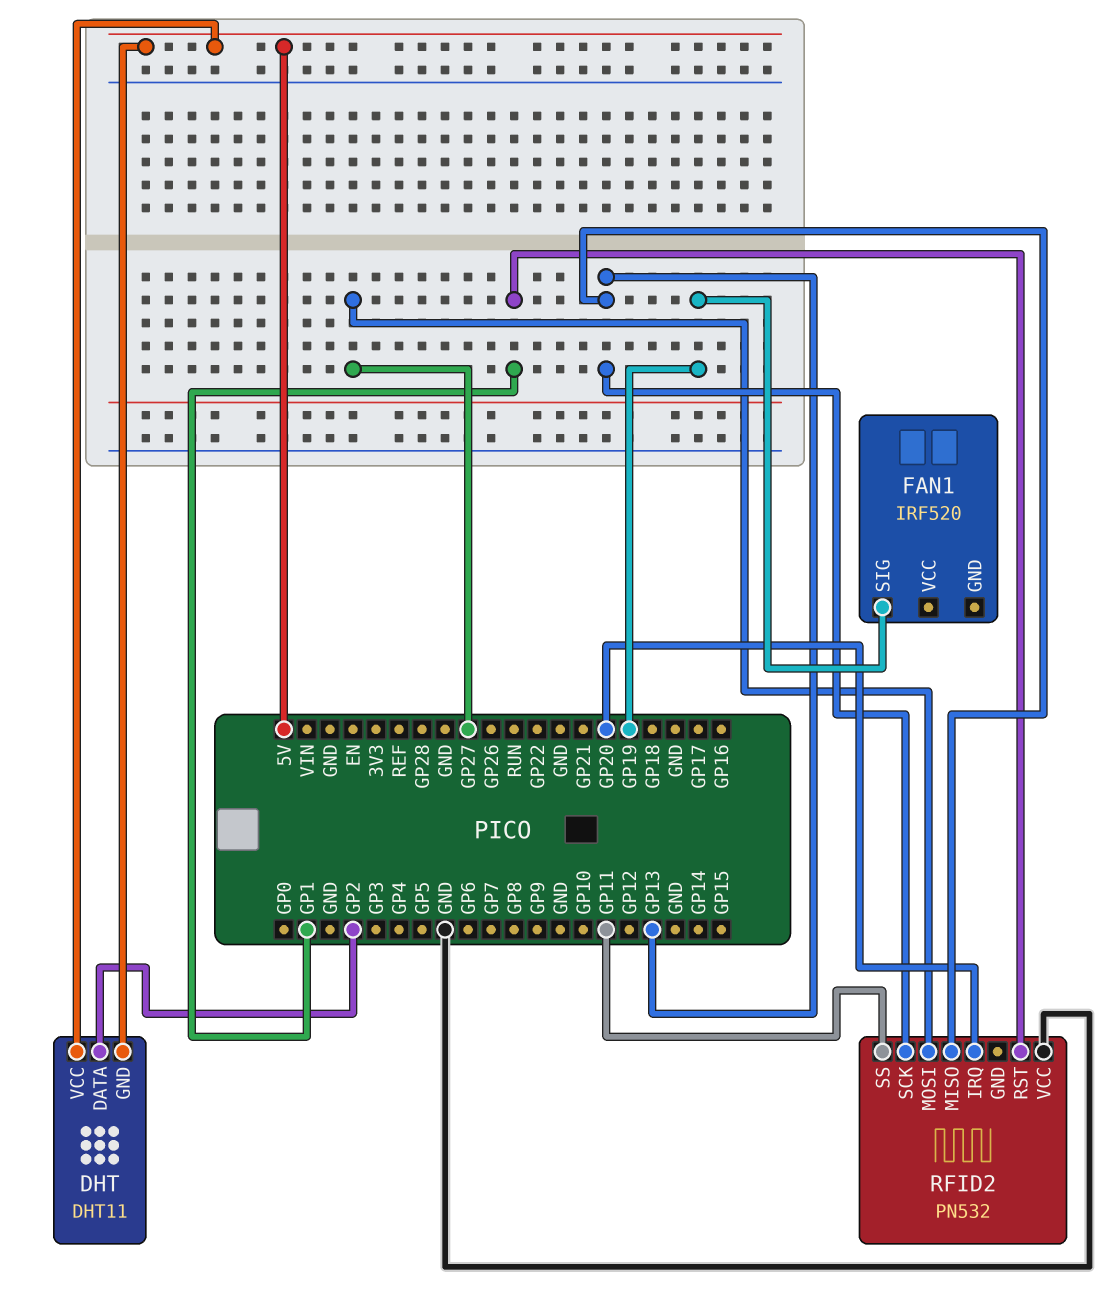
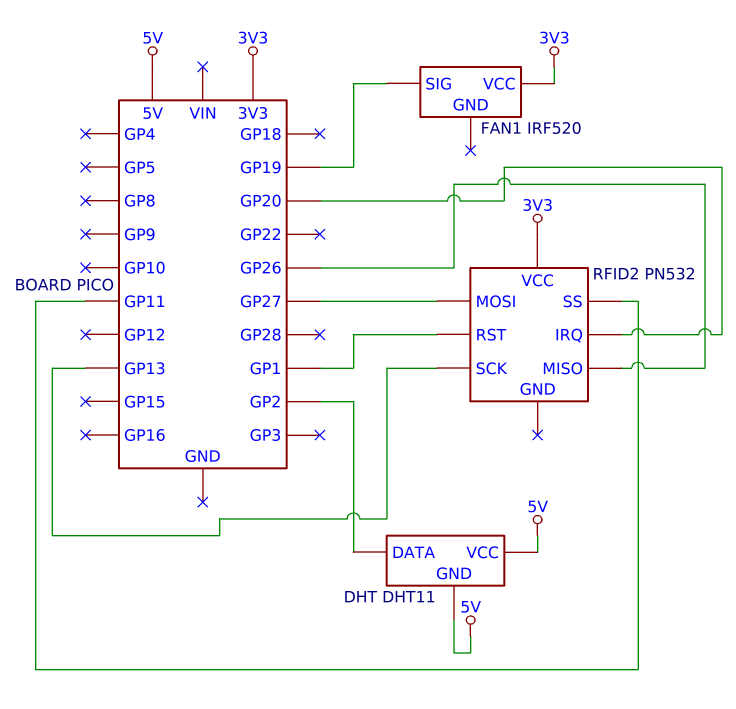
FAN1 pin VCC: none -> 3V3
RFID2 pin MISO: GP13 -> GP26
RFID2 pin VCC: GND -> 3V3

